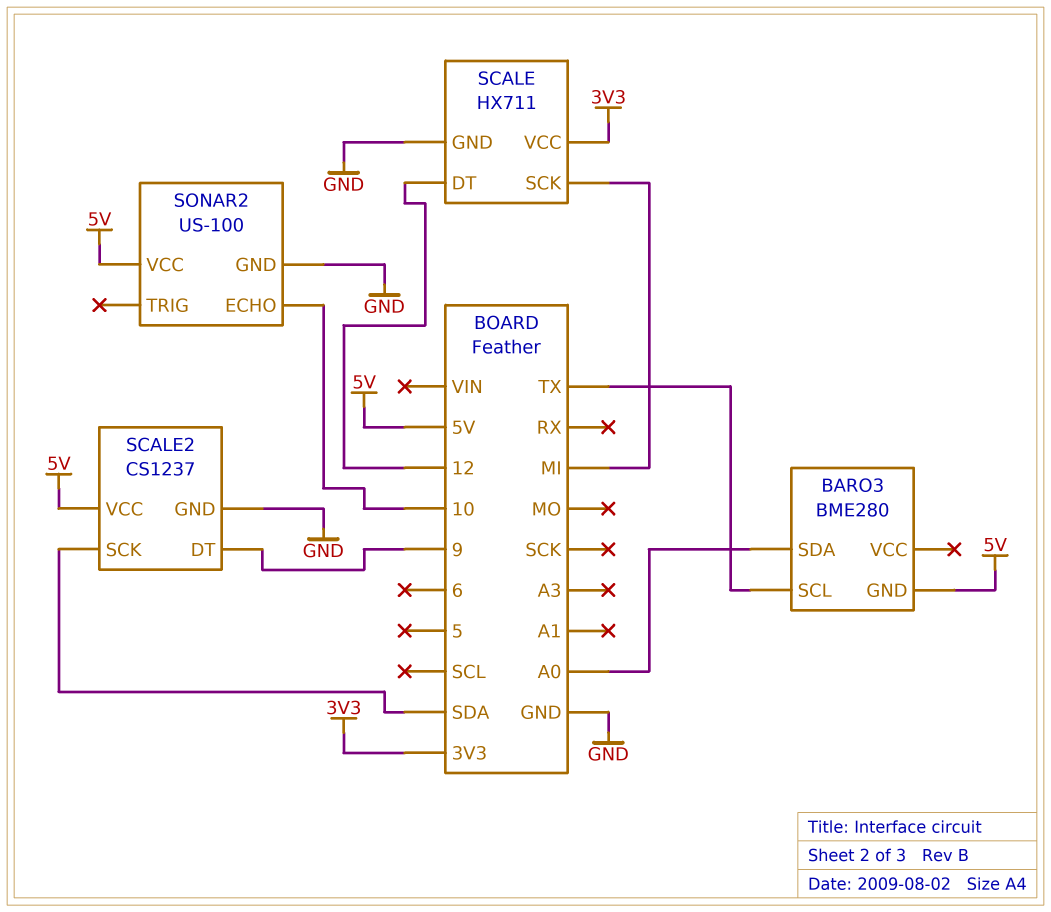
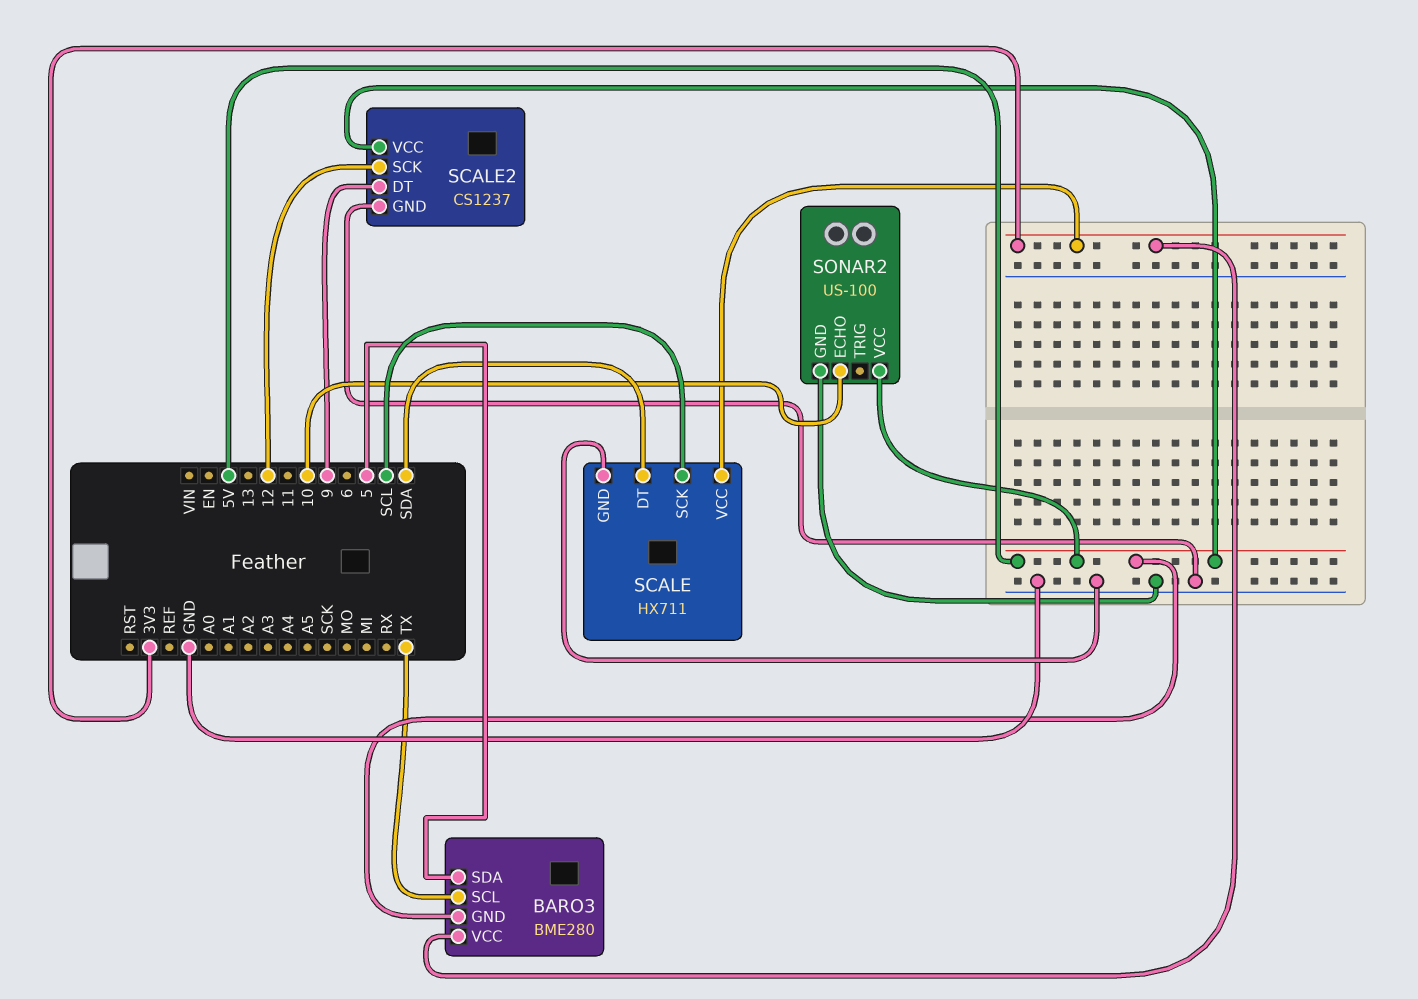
BARO3 pin SDA: A0 -> 5
BARO3 pin VCC: none -> 3V3
SCALE pin DT: 12 -> SDA
SCALE pin SCK: MI -> SCL
SCALE2 pin SCK: SDA -> 12

